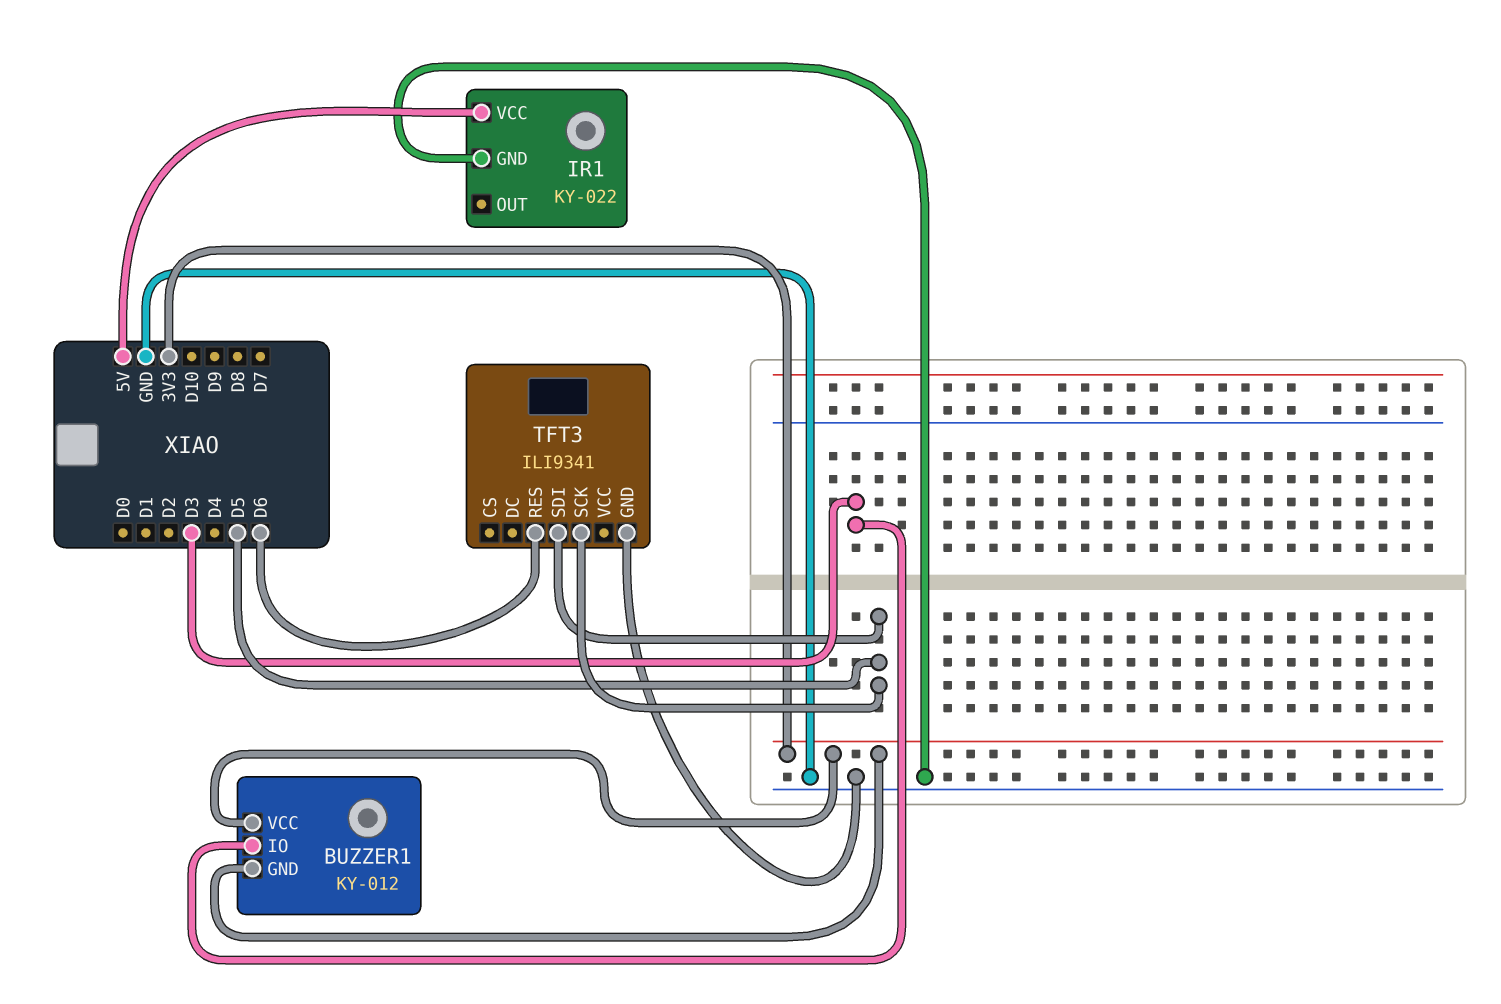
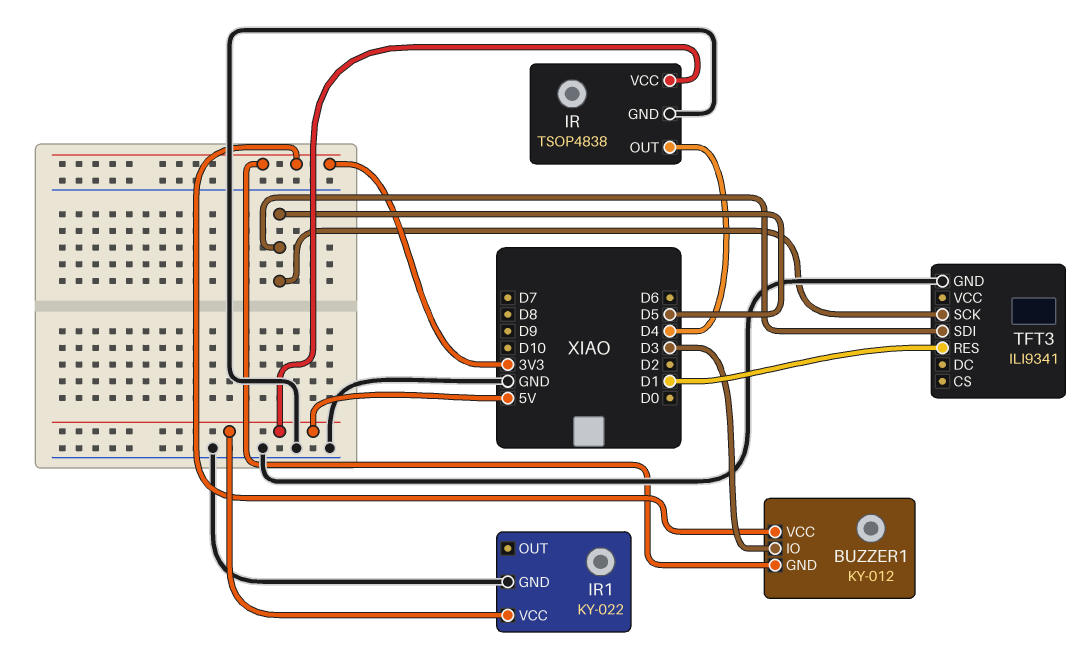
IR: none -> TSOP4838
IR pin GND: none -> GND
IR pin OUT: none -> D4
IR pin VCC: none -> 5V
TFT3 pin RES: D6 -> D1

